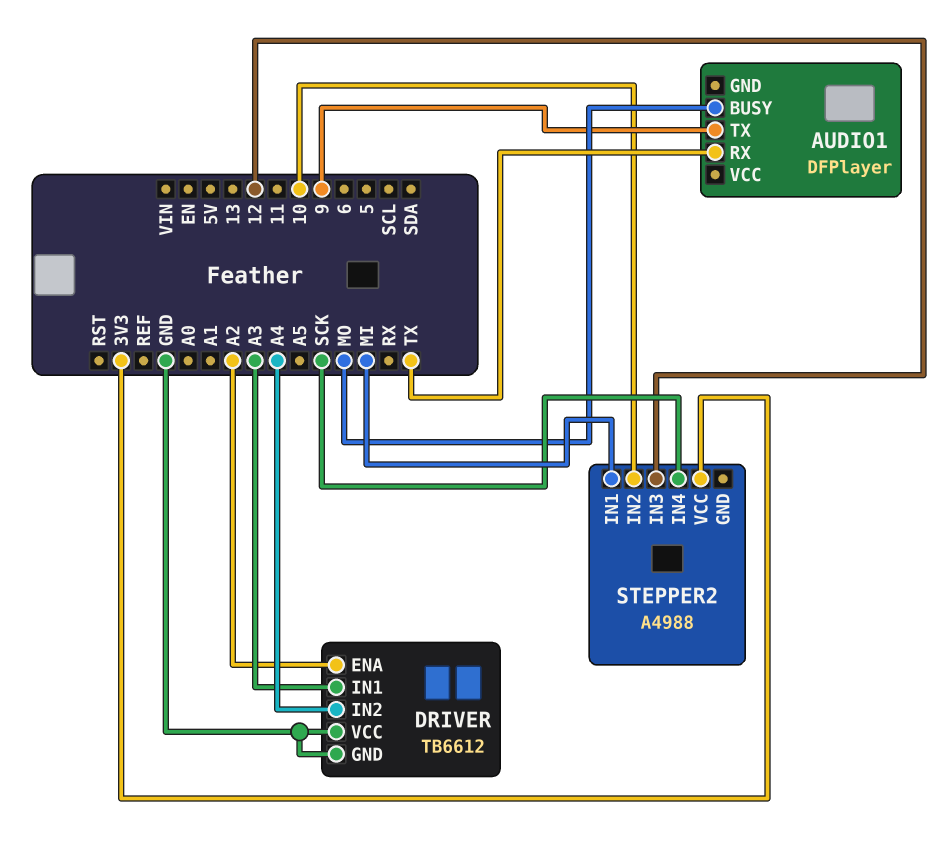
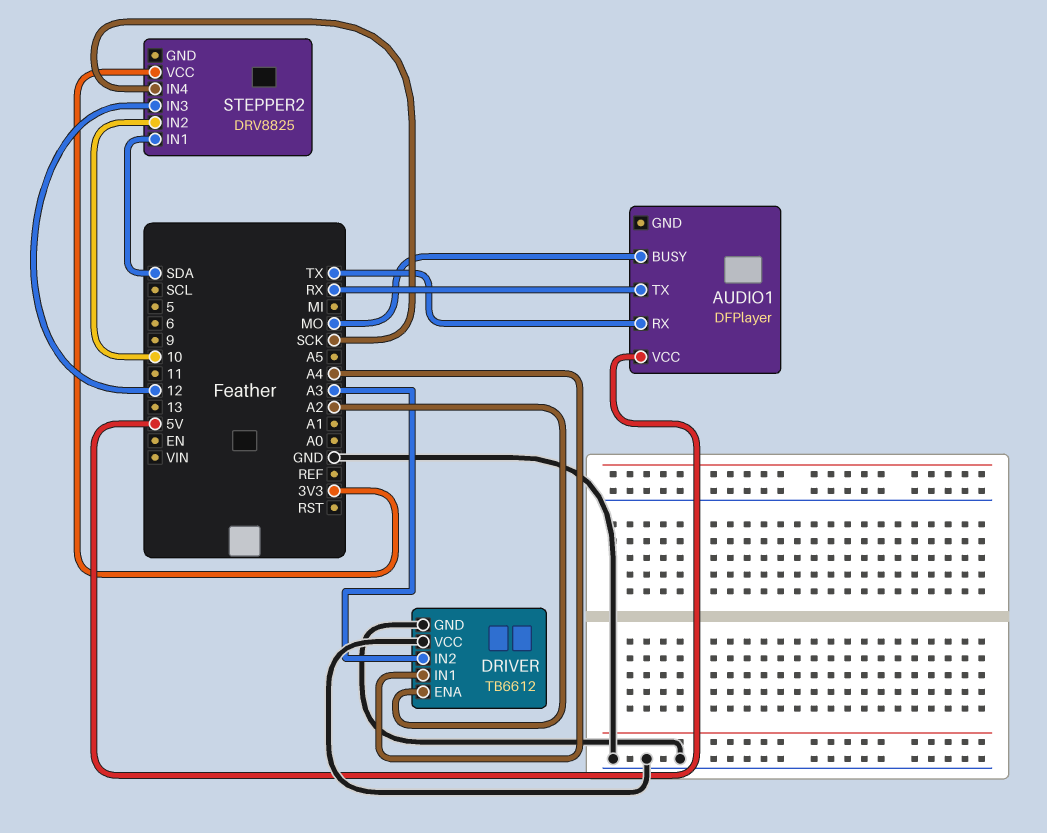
AUDIO1 pin TX: 9 -> RX
AUDIO1 pin VCC: none -> 5V
DRIVER pin IN1: A3 -> A4
DRIVER pin IN2: A4 -> A3
STEPPER2: A4988 -> DRV8825
STEPPER2 pin IN1: MI -> SDA

